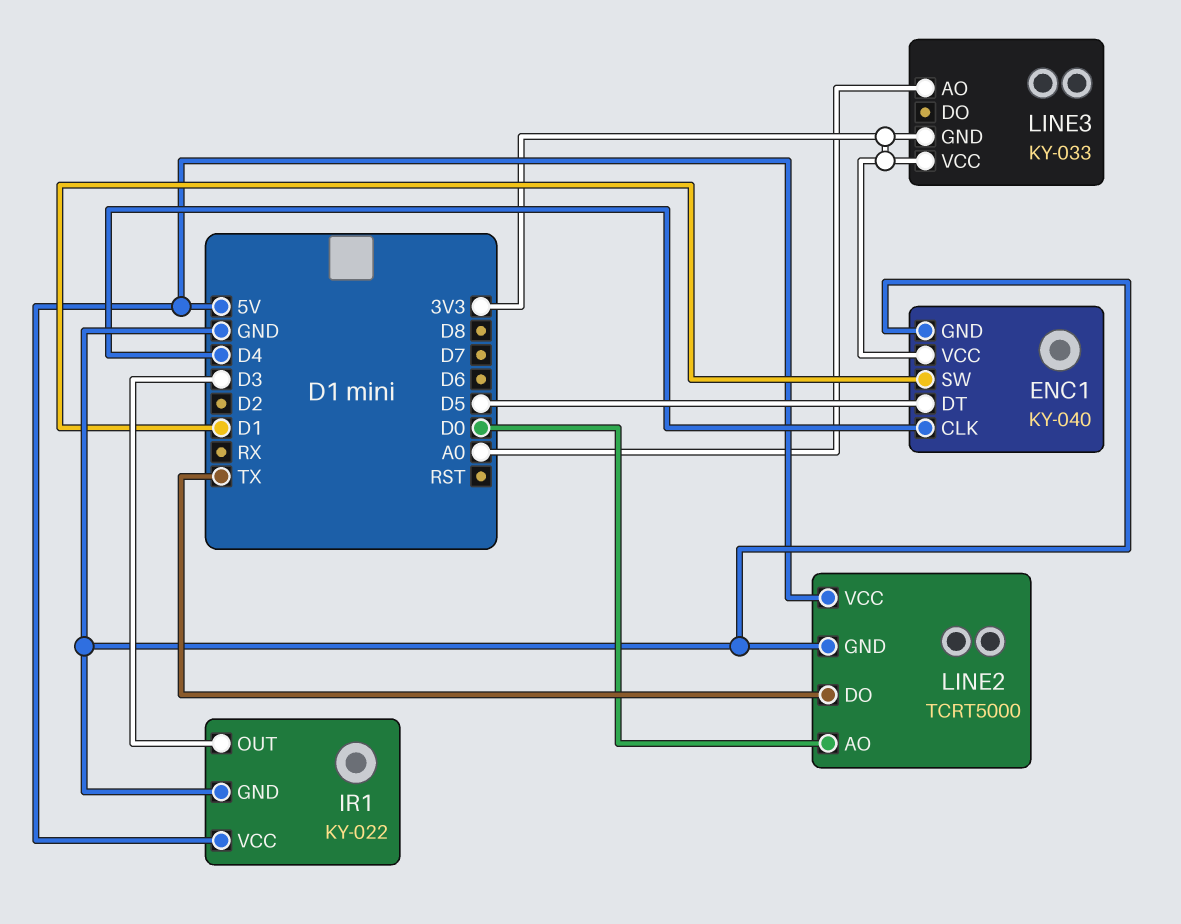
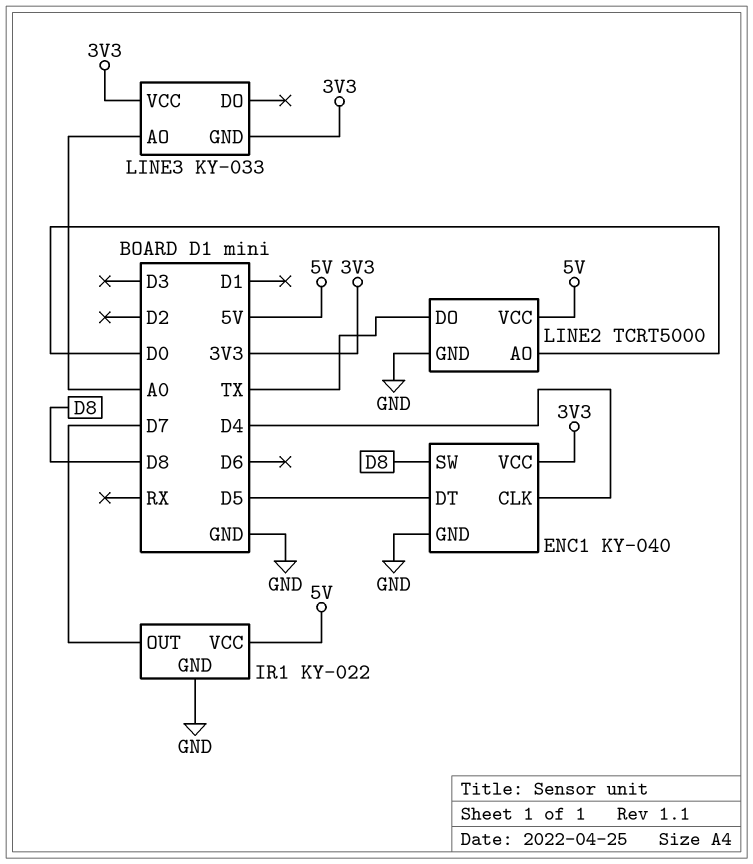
ENC1 pin SW: D1 -> D8
IR1 pin OUT: D3 -> D7

